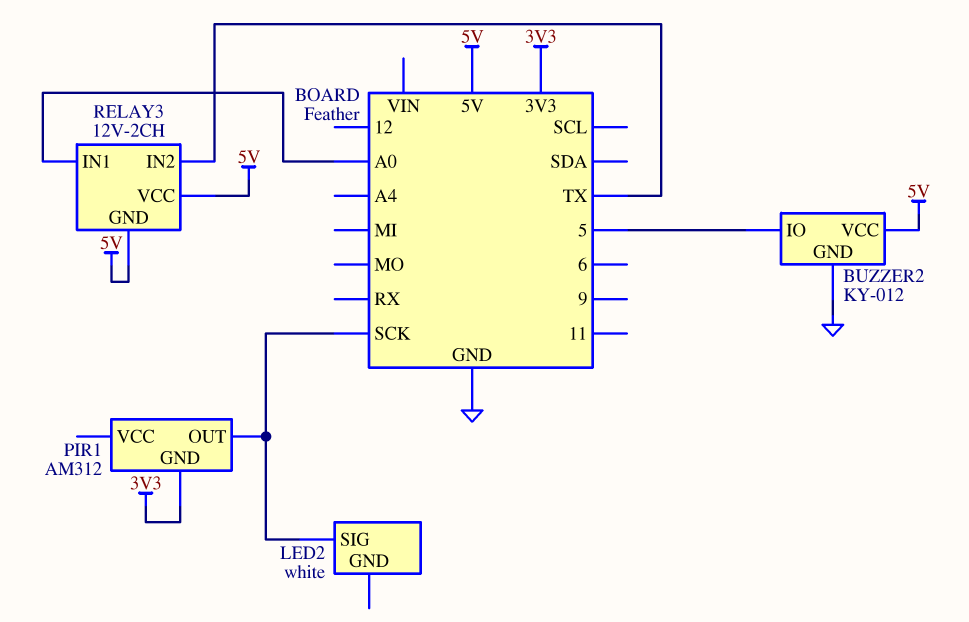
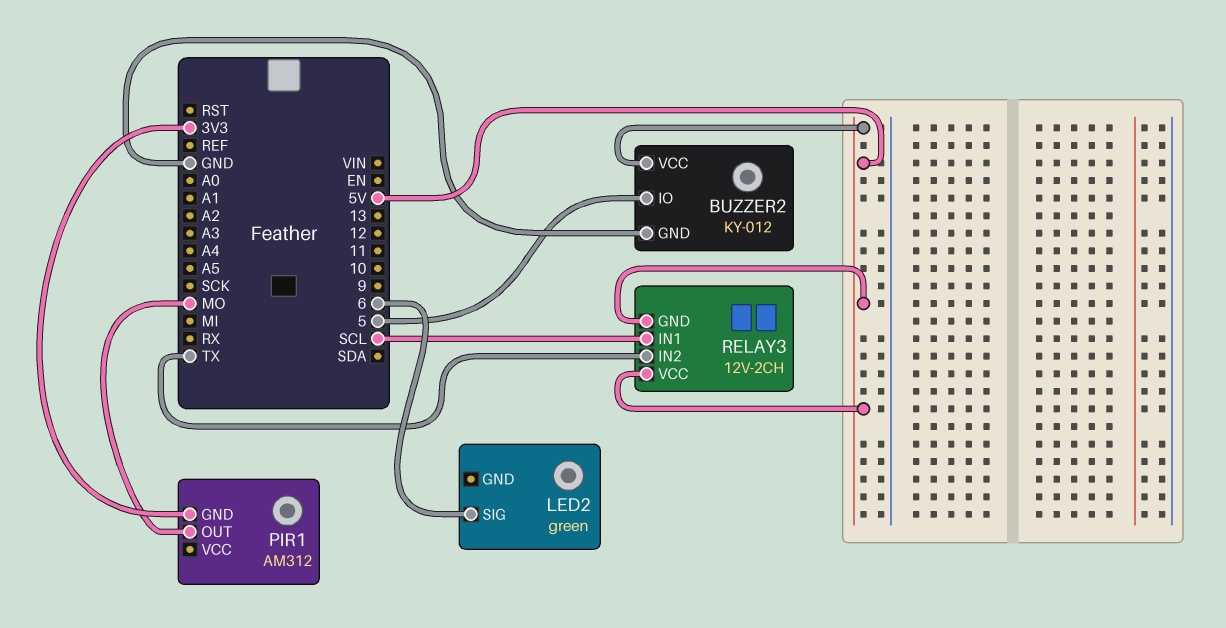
LED2: white -> green
LED2 pin SIG: SCK -> 6
PIR1 pin OUT: SCK -> MO
RELAY3 pin IN1: A0 -> SCL

